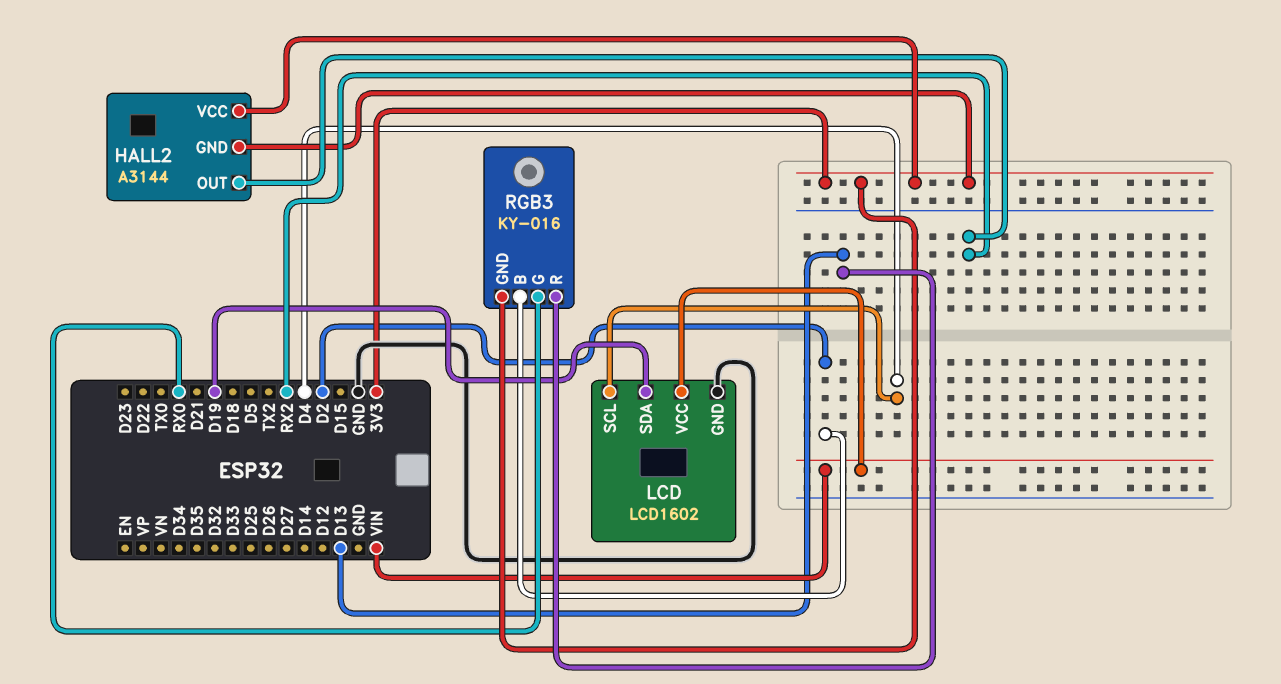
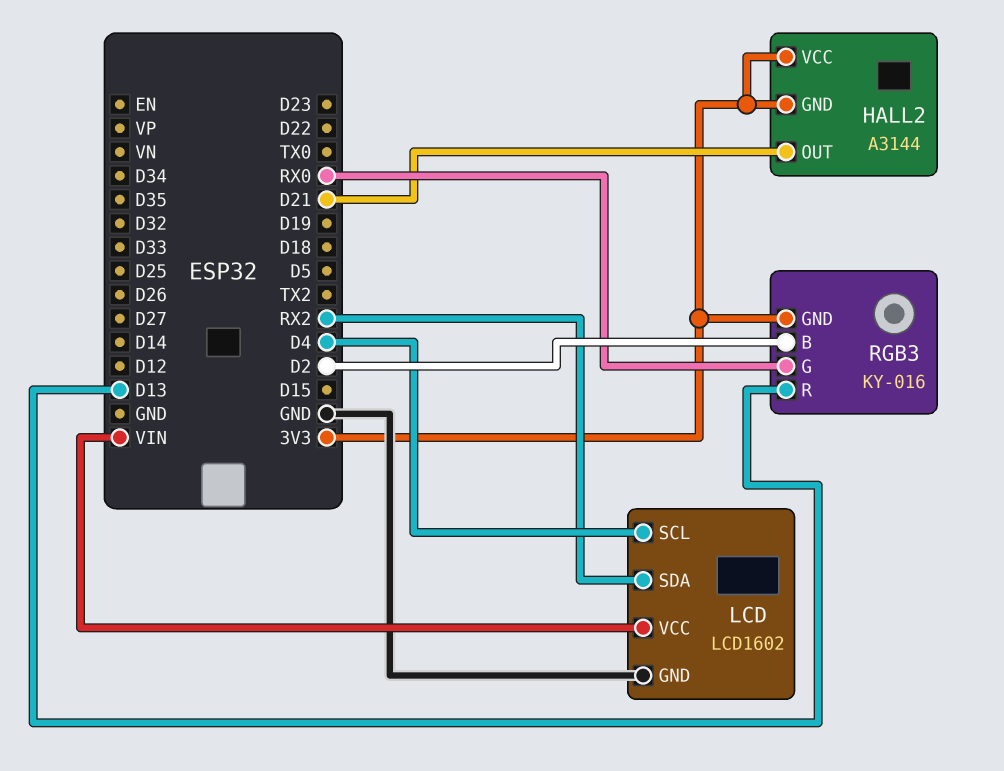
HALL2 pin OUT: RX2 -> D21
LCD pin SDA: D19 -> RX2

